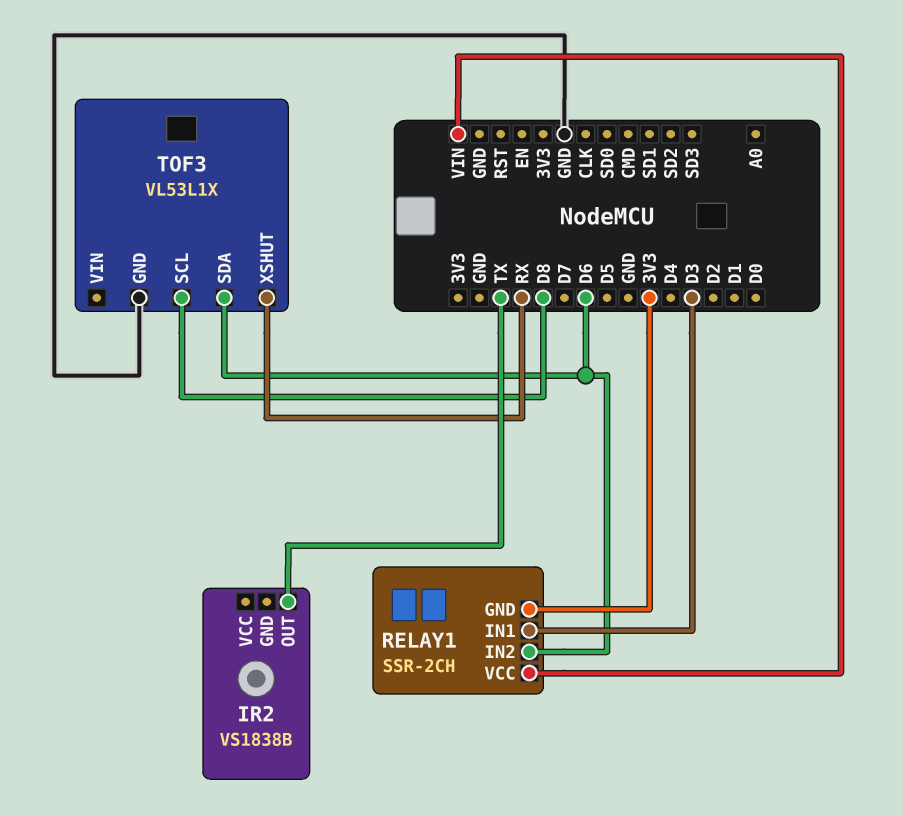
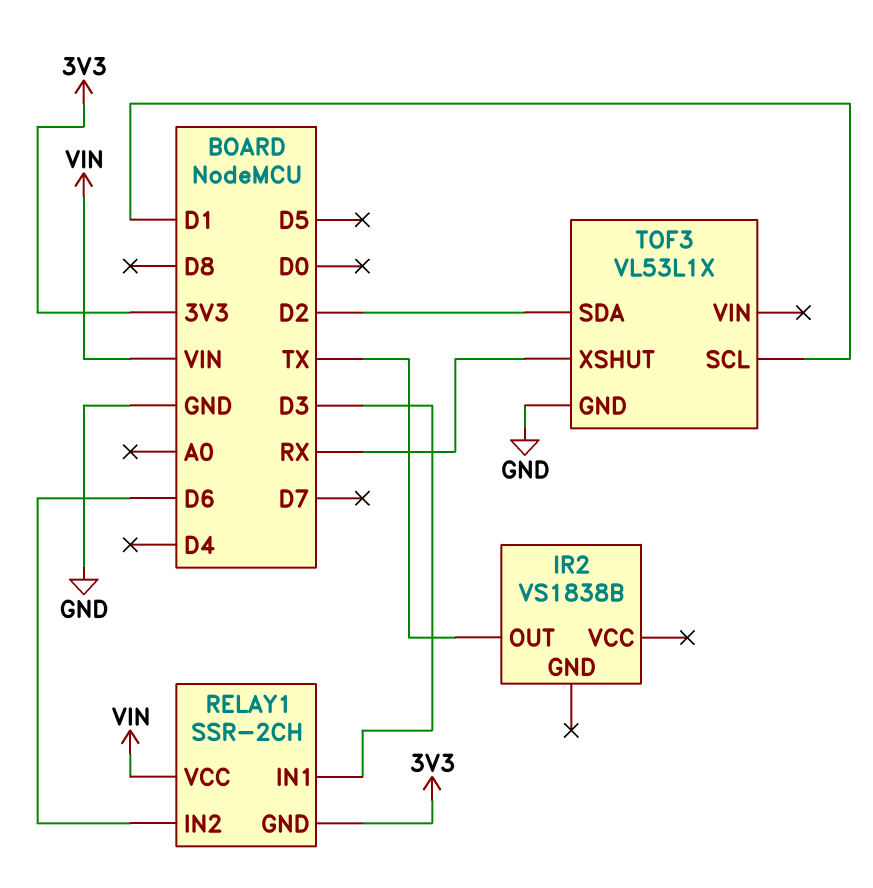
TOF3 pin SCL: D8 -> D1
TOF3 pin SDA: D6 -> D2

